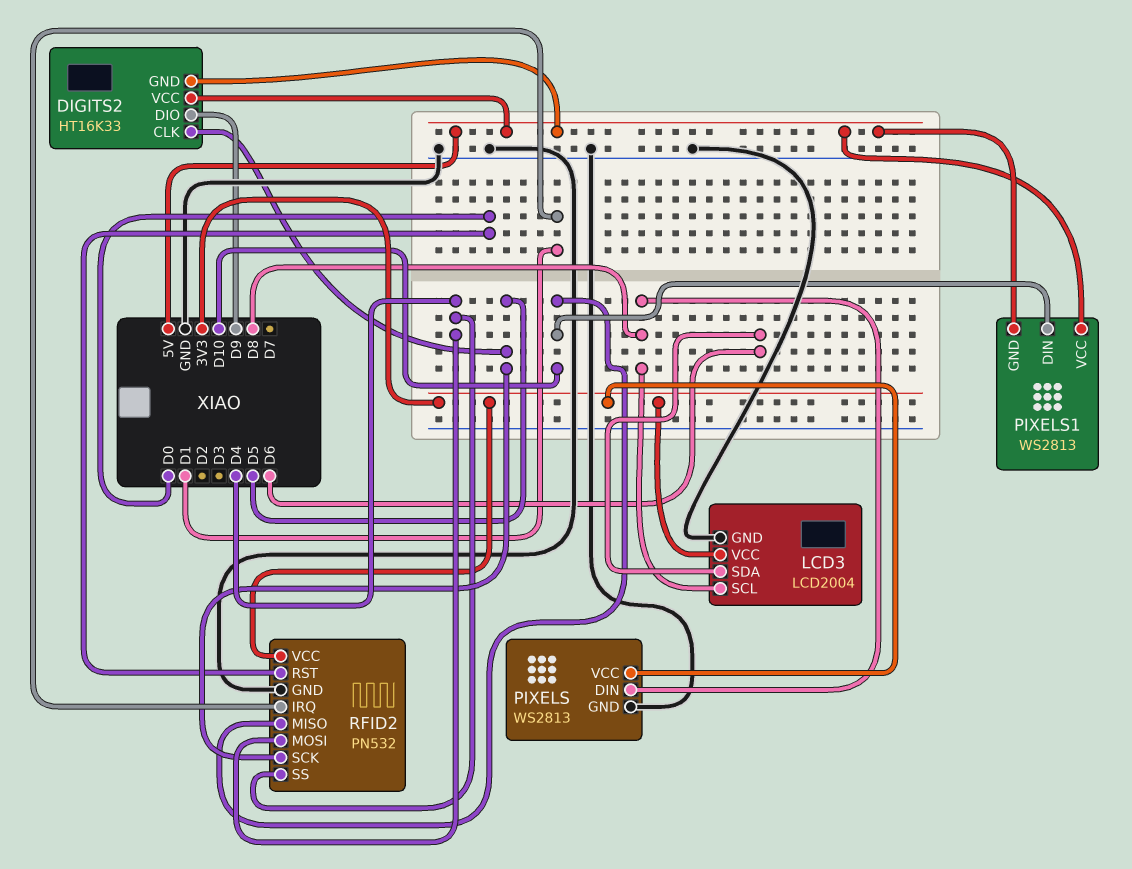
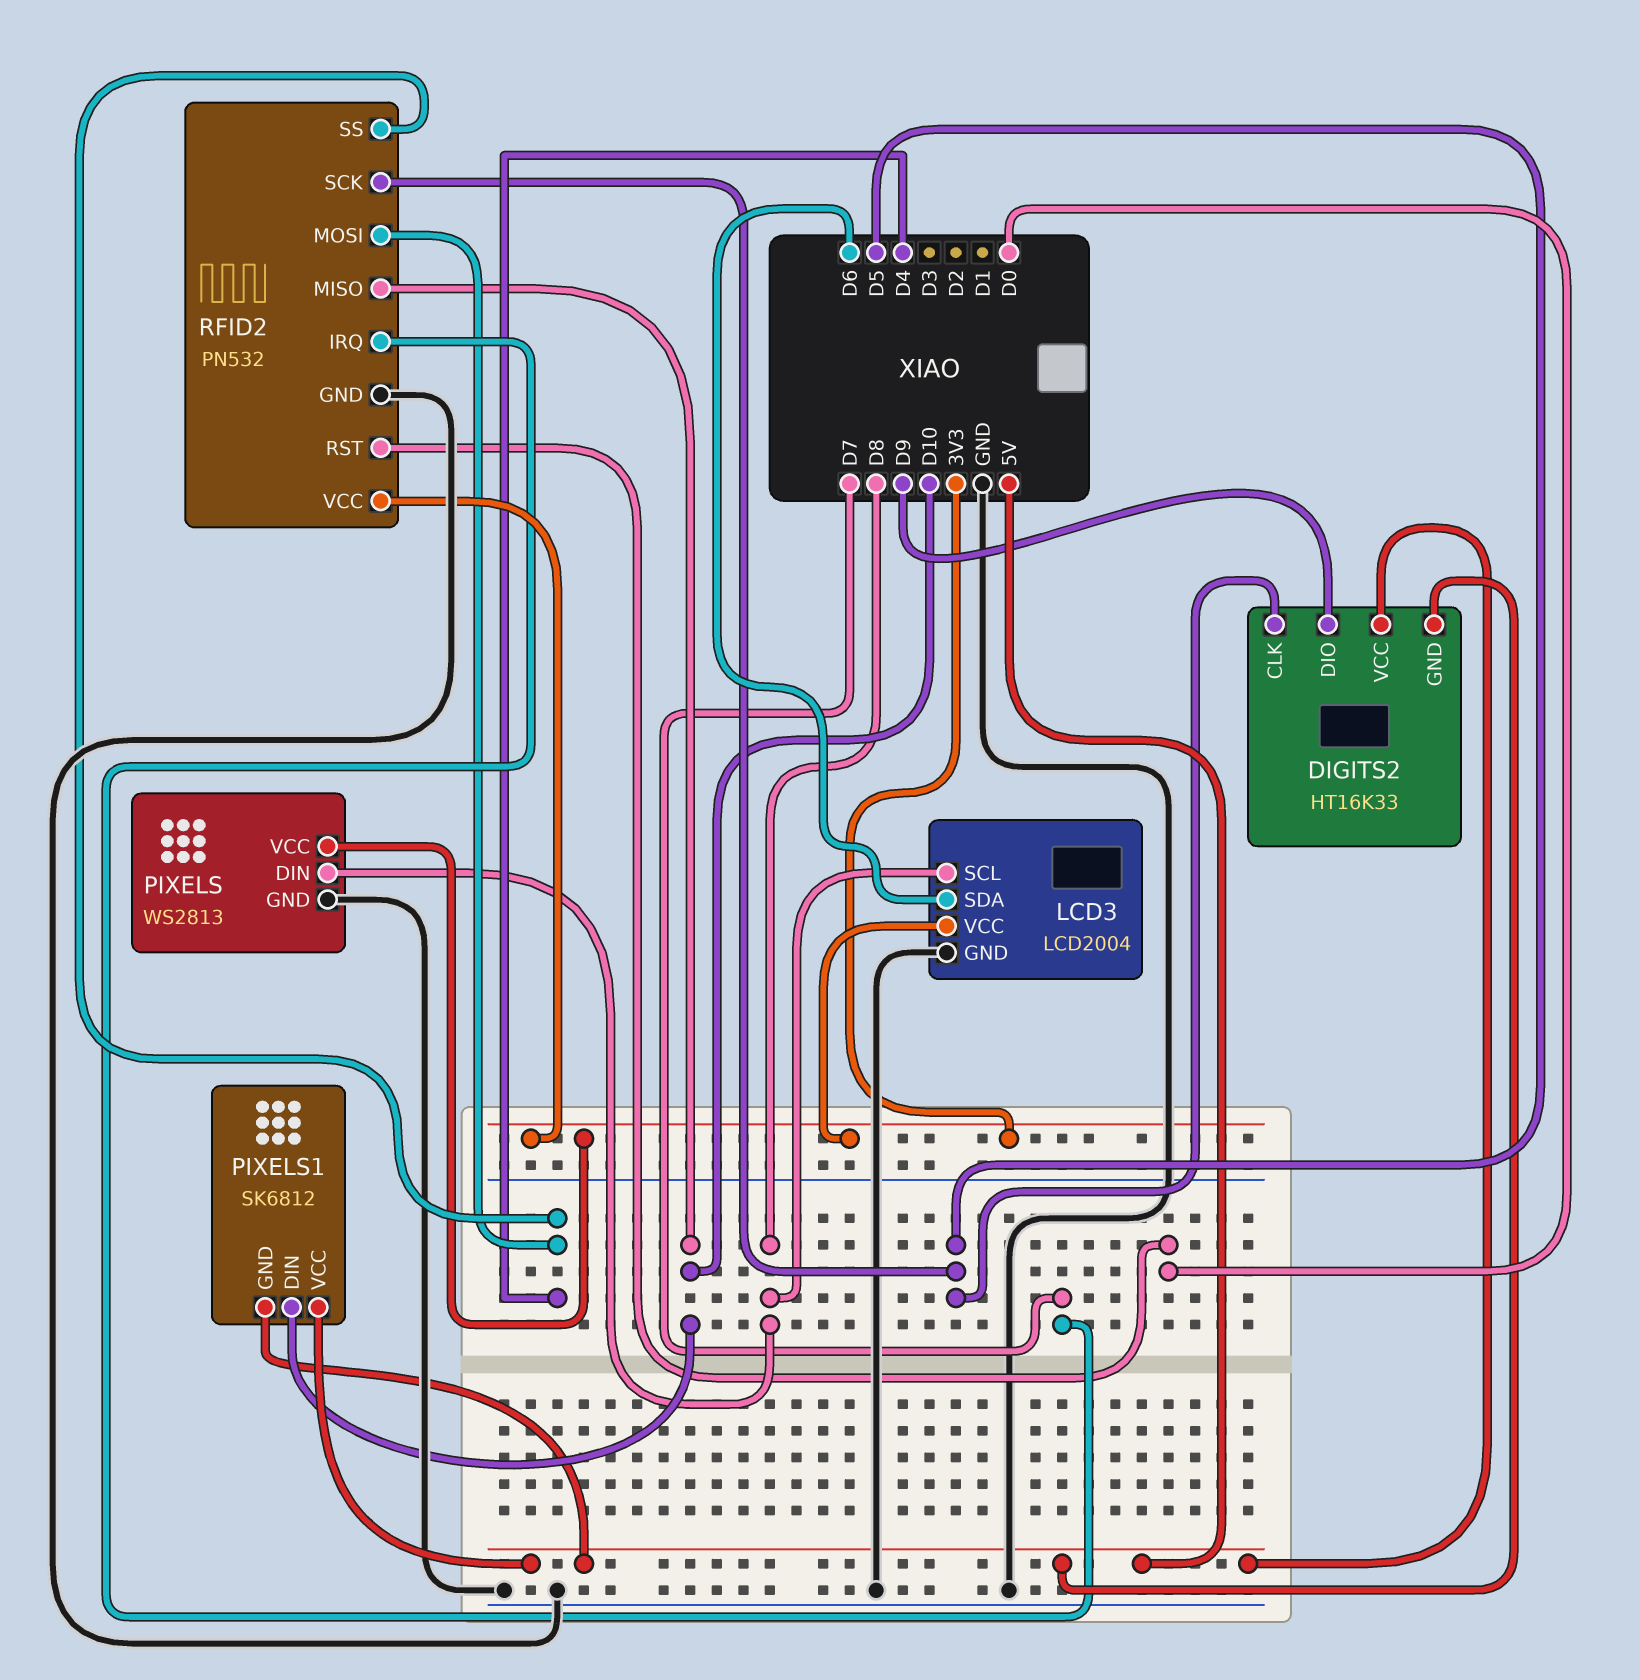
PIXELS1: WS2813 -> SK6812
RFID2 pin IRQ: D1 -> D7

